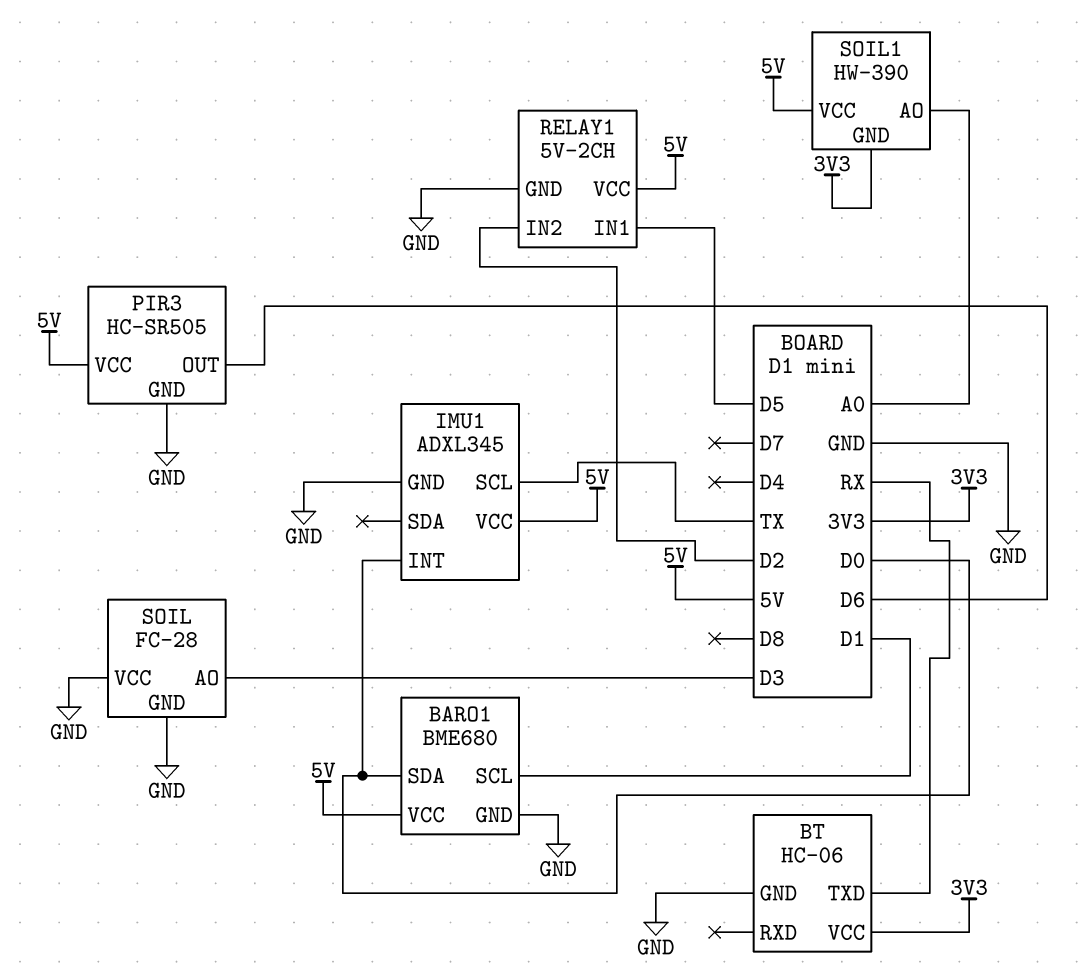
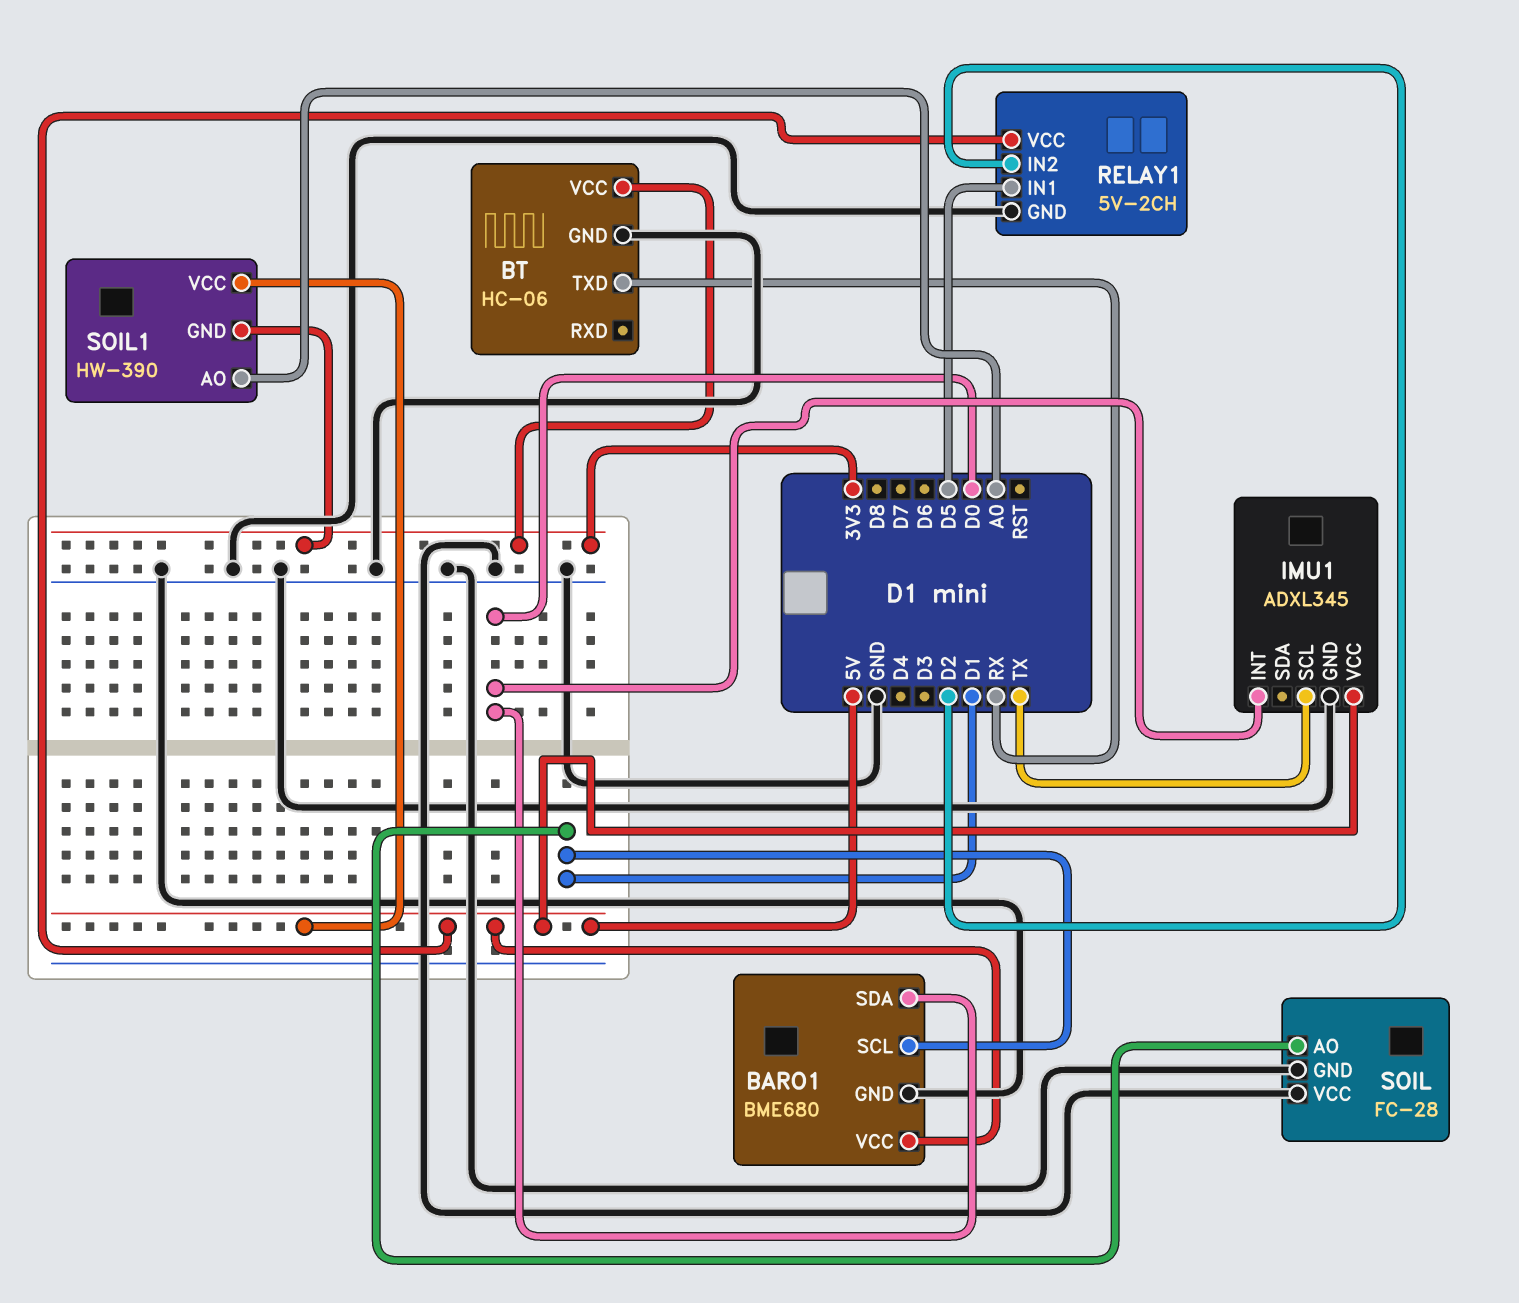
PIR3: HC-SR505 -> none
PIR3 pin GND: GND -> none
PIR3 pin OUT: D6 -> none
PIR3 pin VCC: 5V -> none
SOIL pin AO: D3 -> D1

